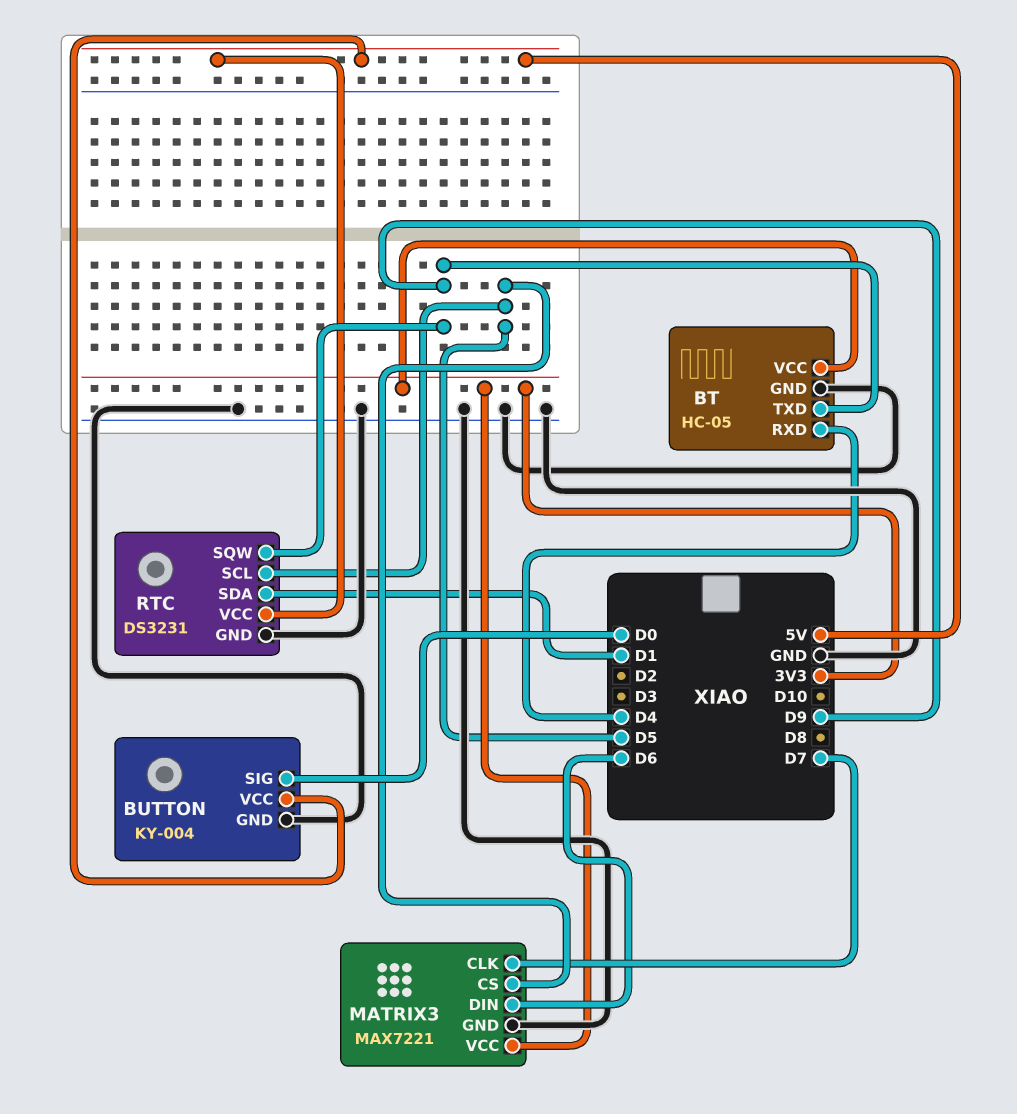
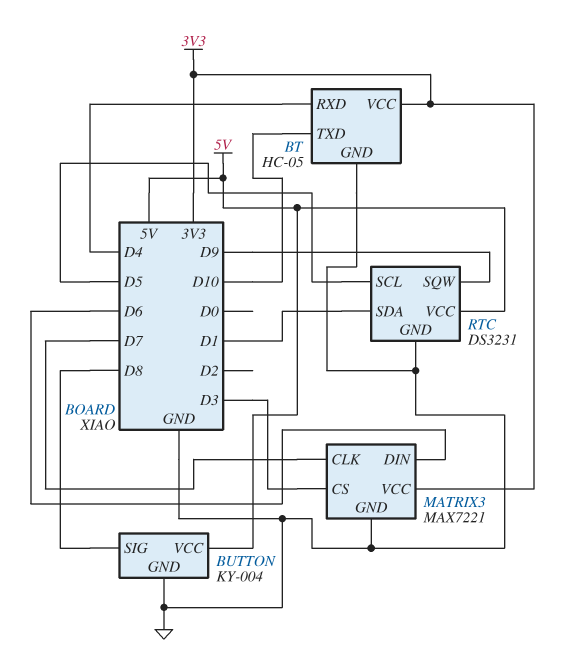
BT pin TXD: D9 -> D10
BUTTON pin SIG: D0 -> D8
MATRIX3 pin CS: D5 -> D3

